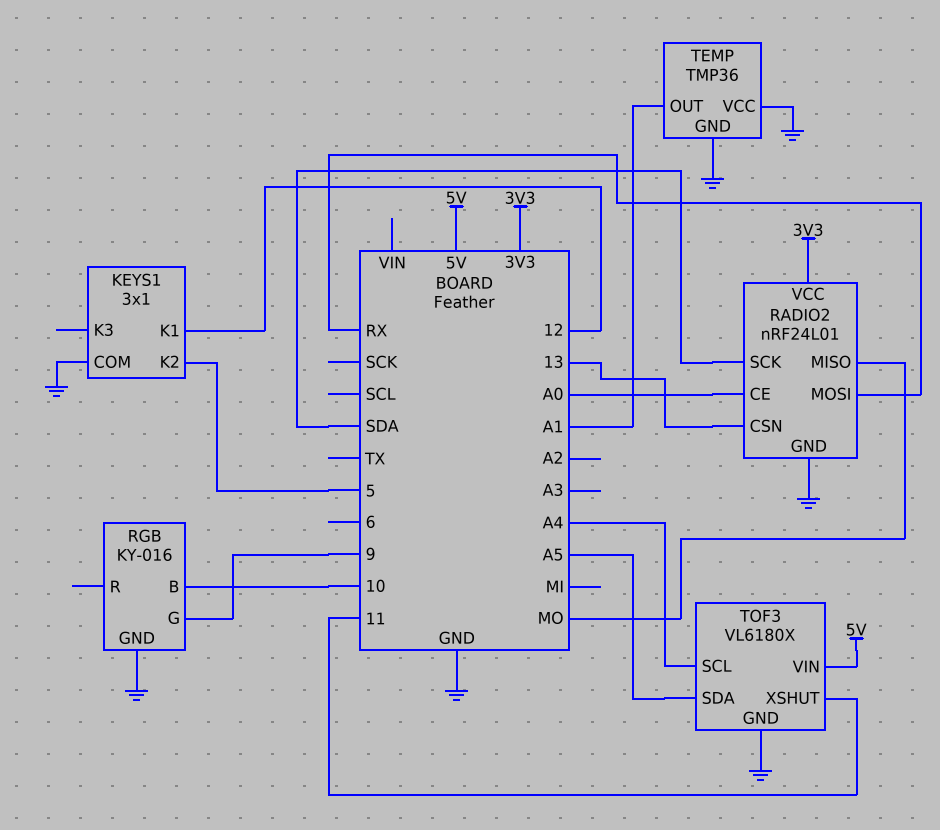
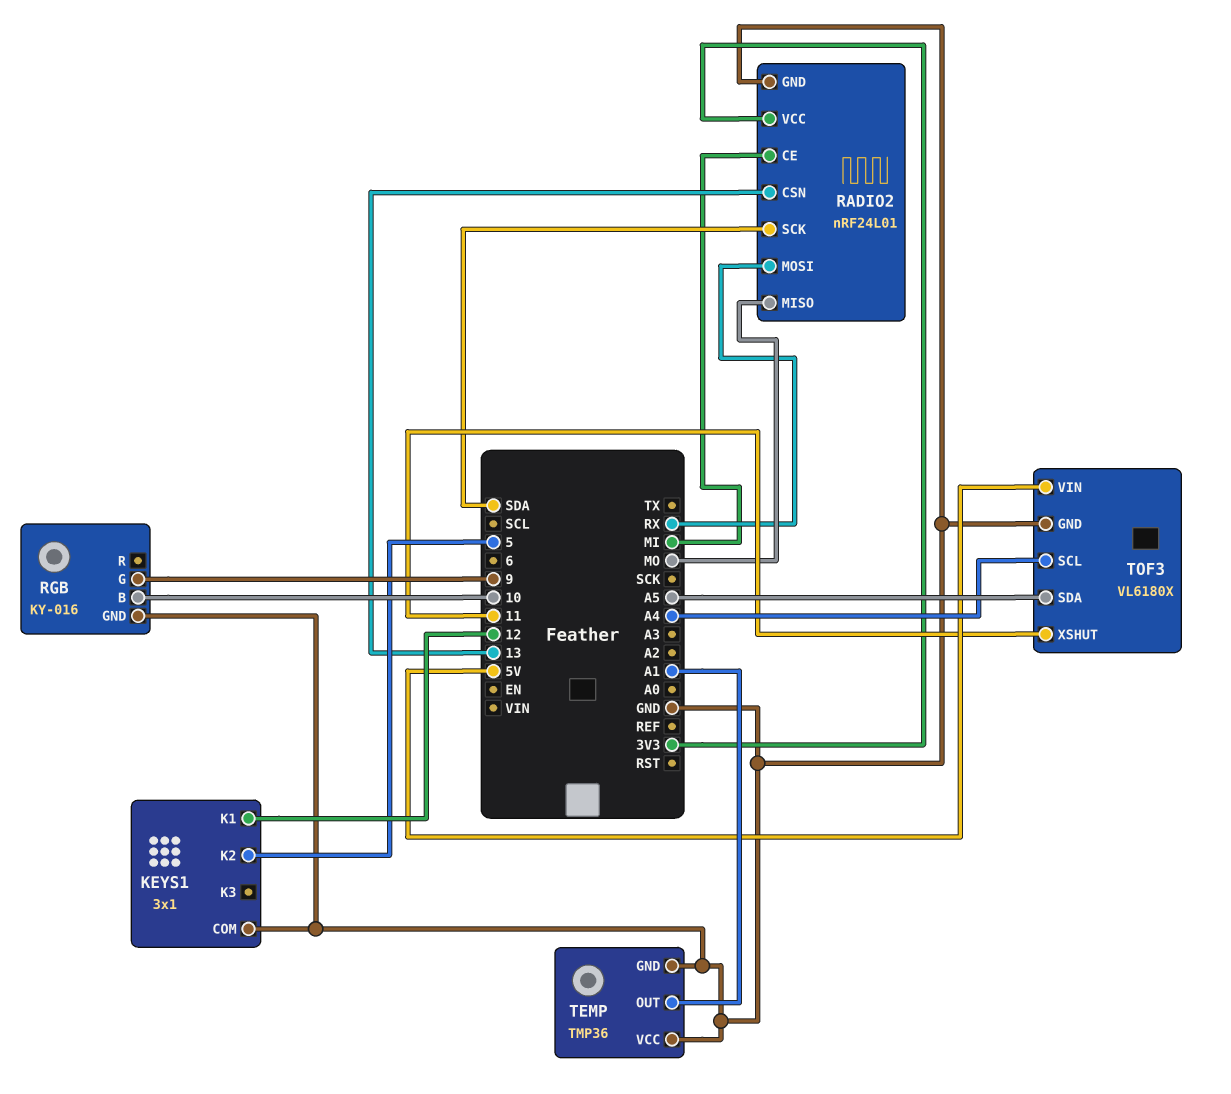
RADIO2 pin CE: A0 -> MI

